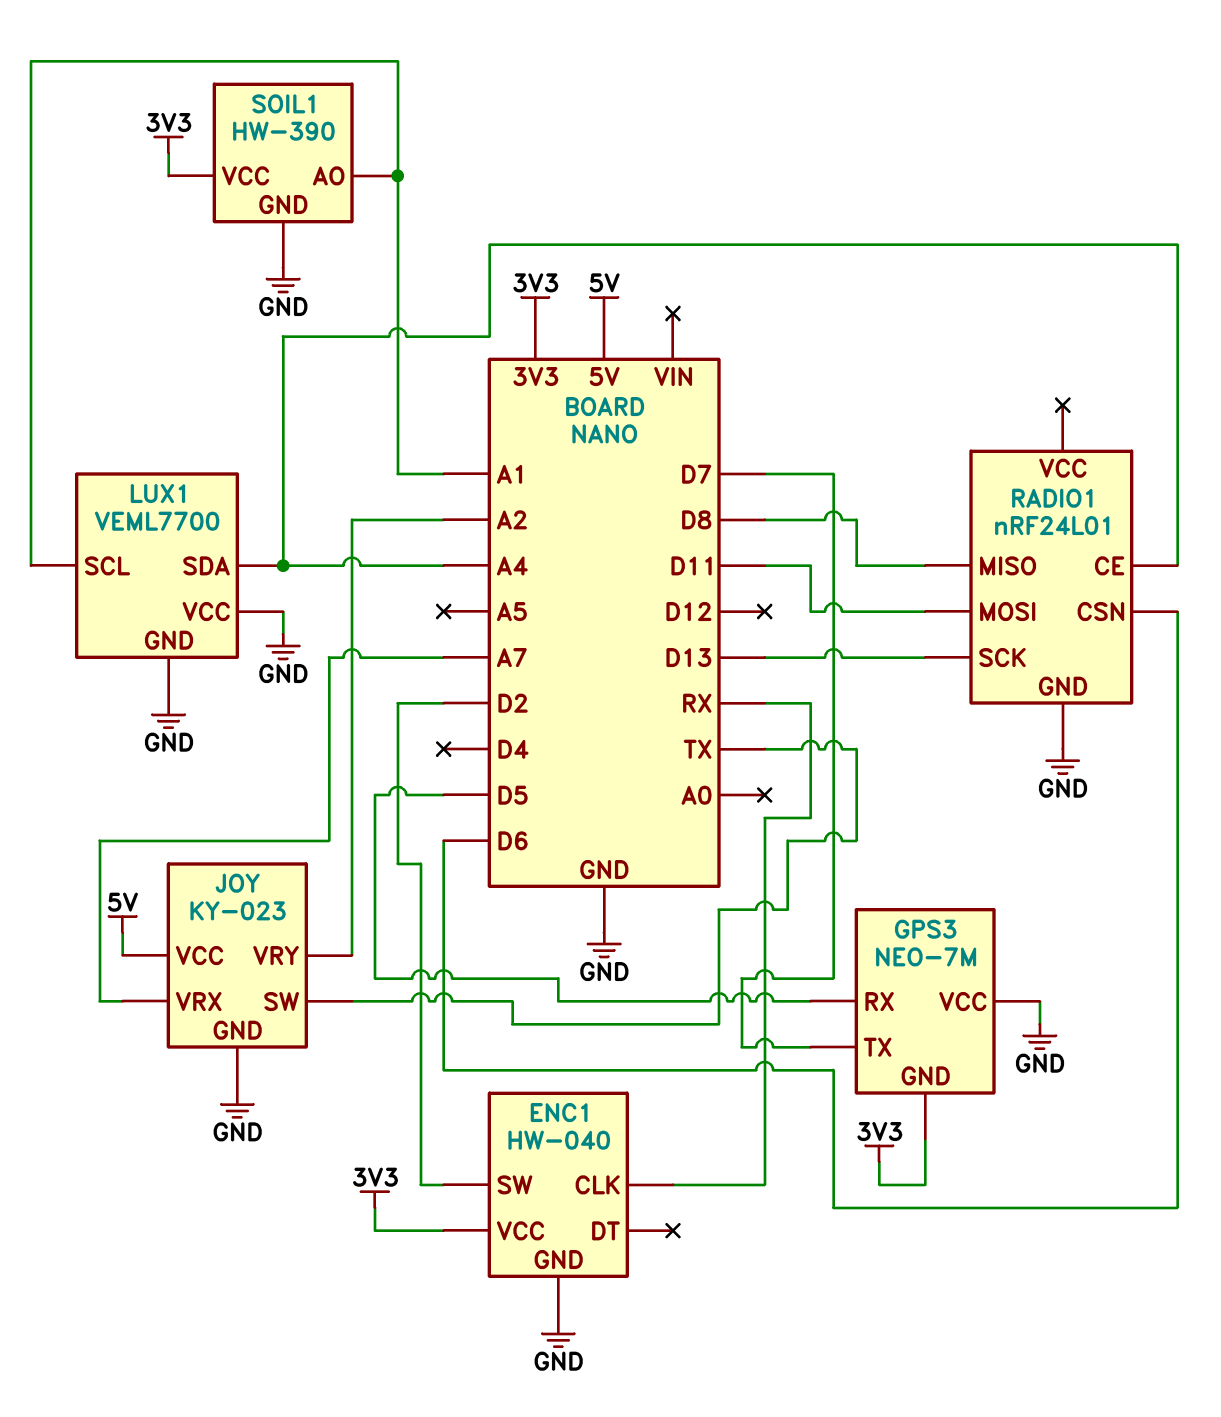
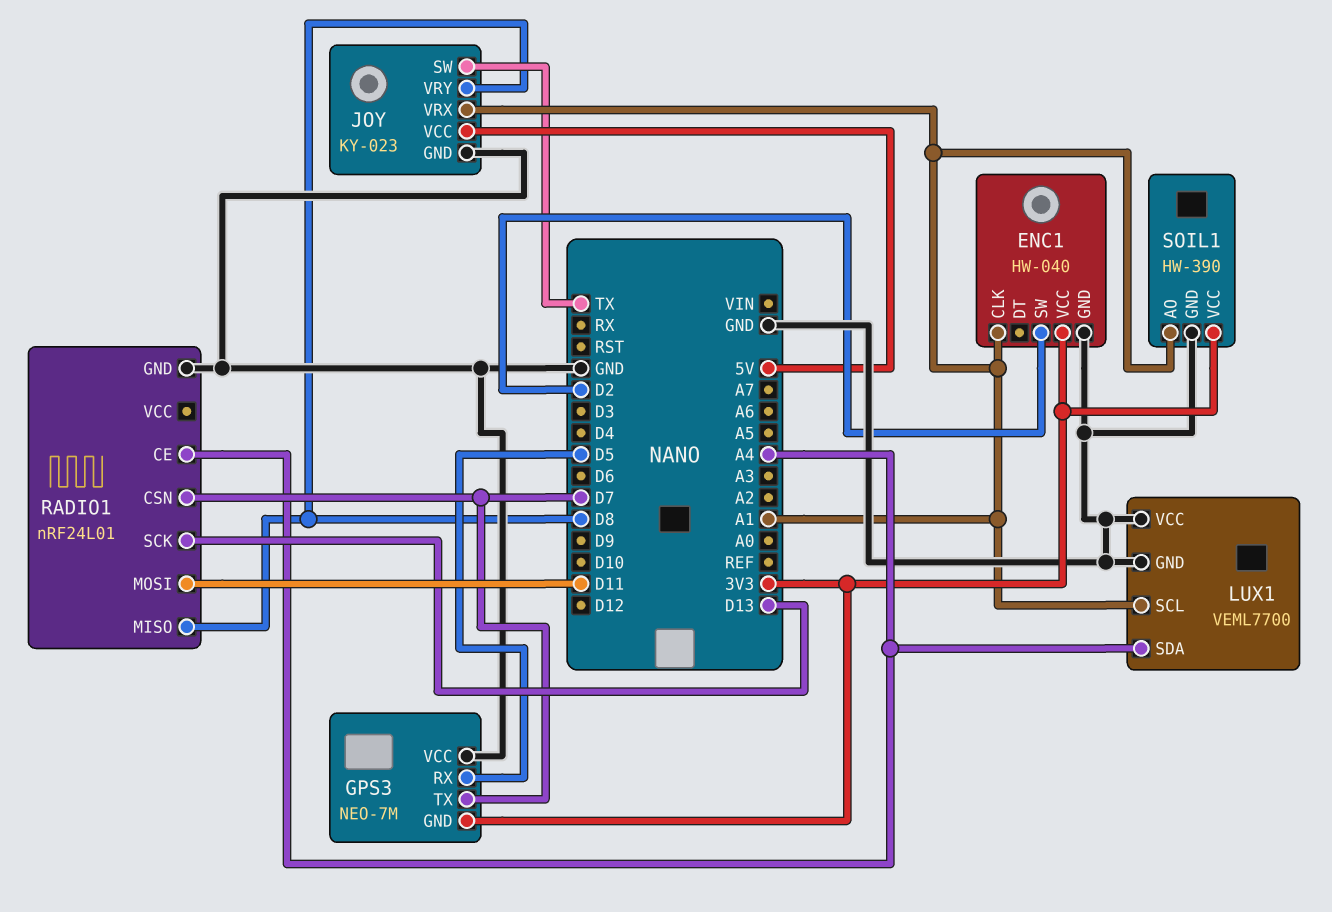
ENC1 pin CLK: RX -> A1
JOY pin VRX: A7 -> A1
JOY pin VRY: A2 -> D8
RADIO1 pin CSN: D6 -> D7

